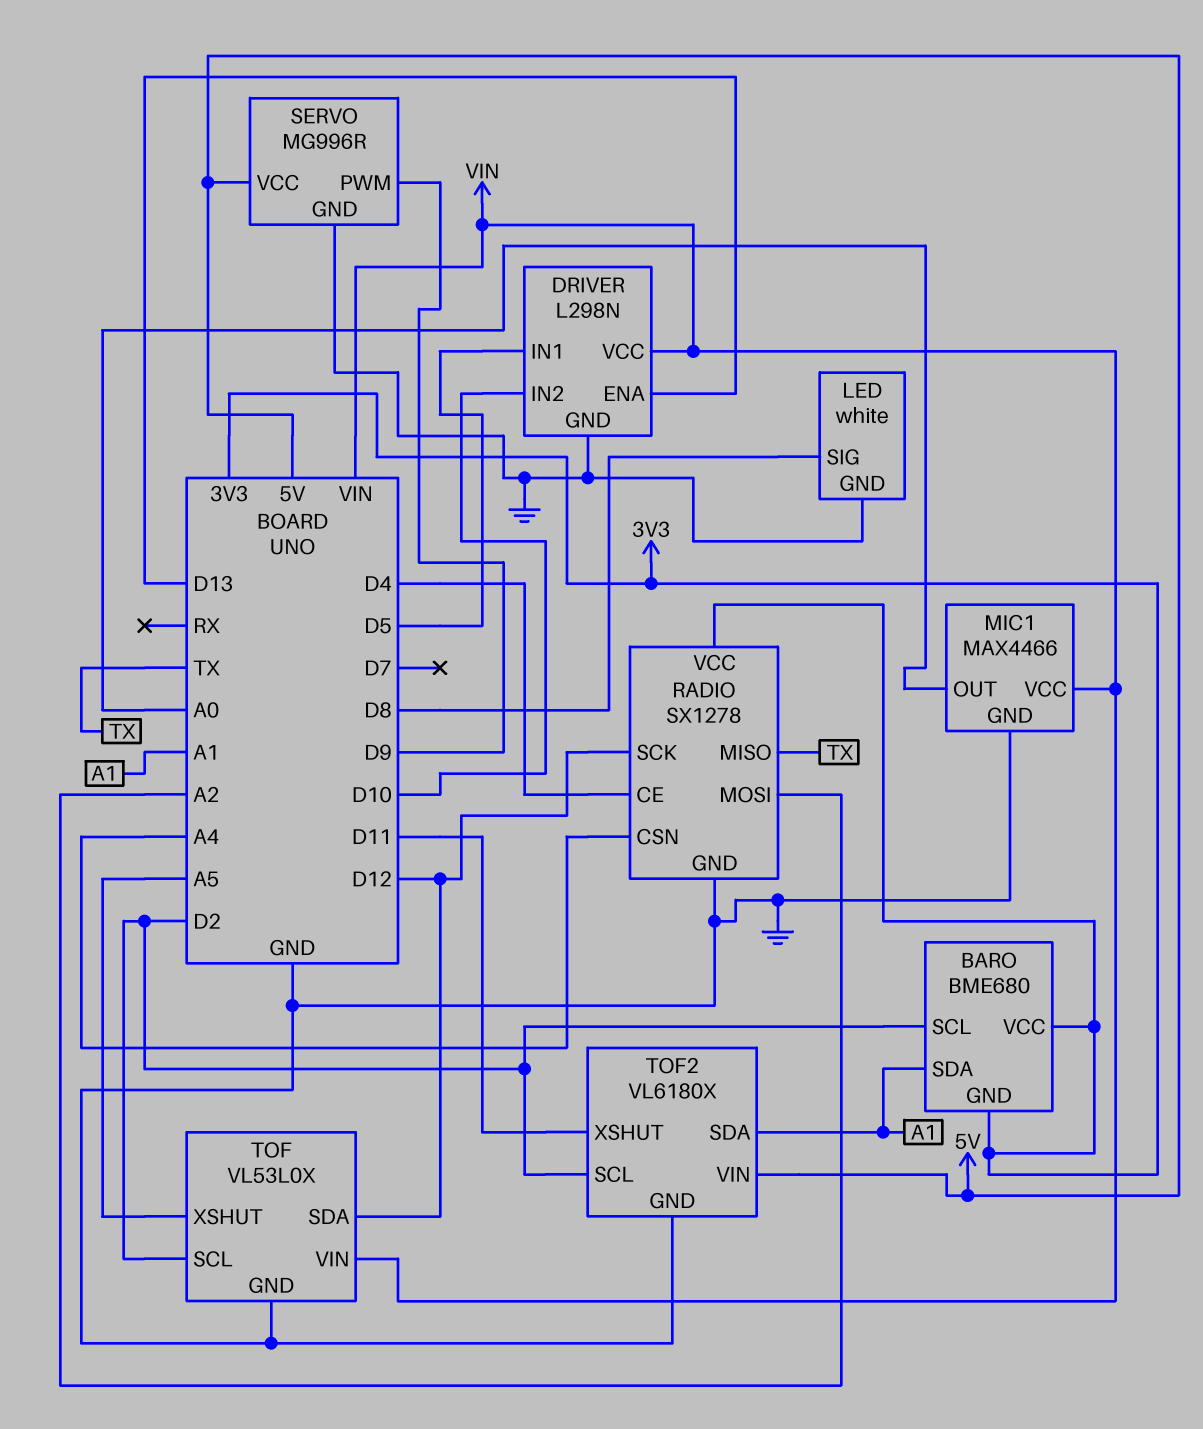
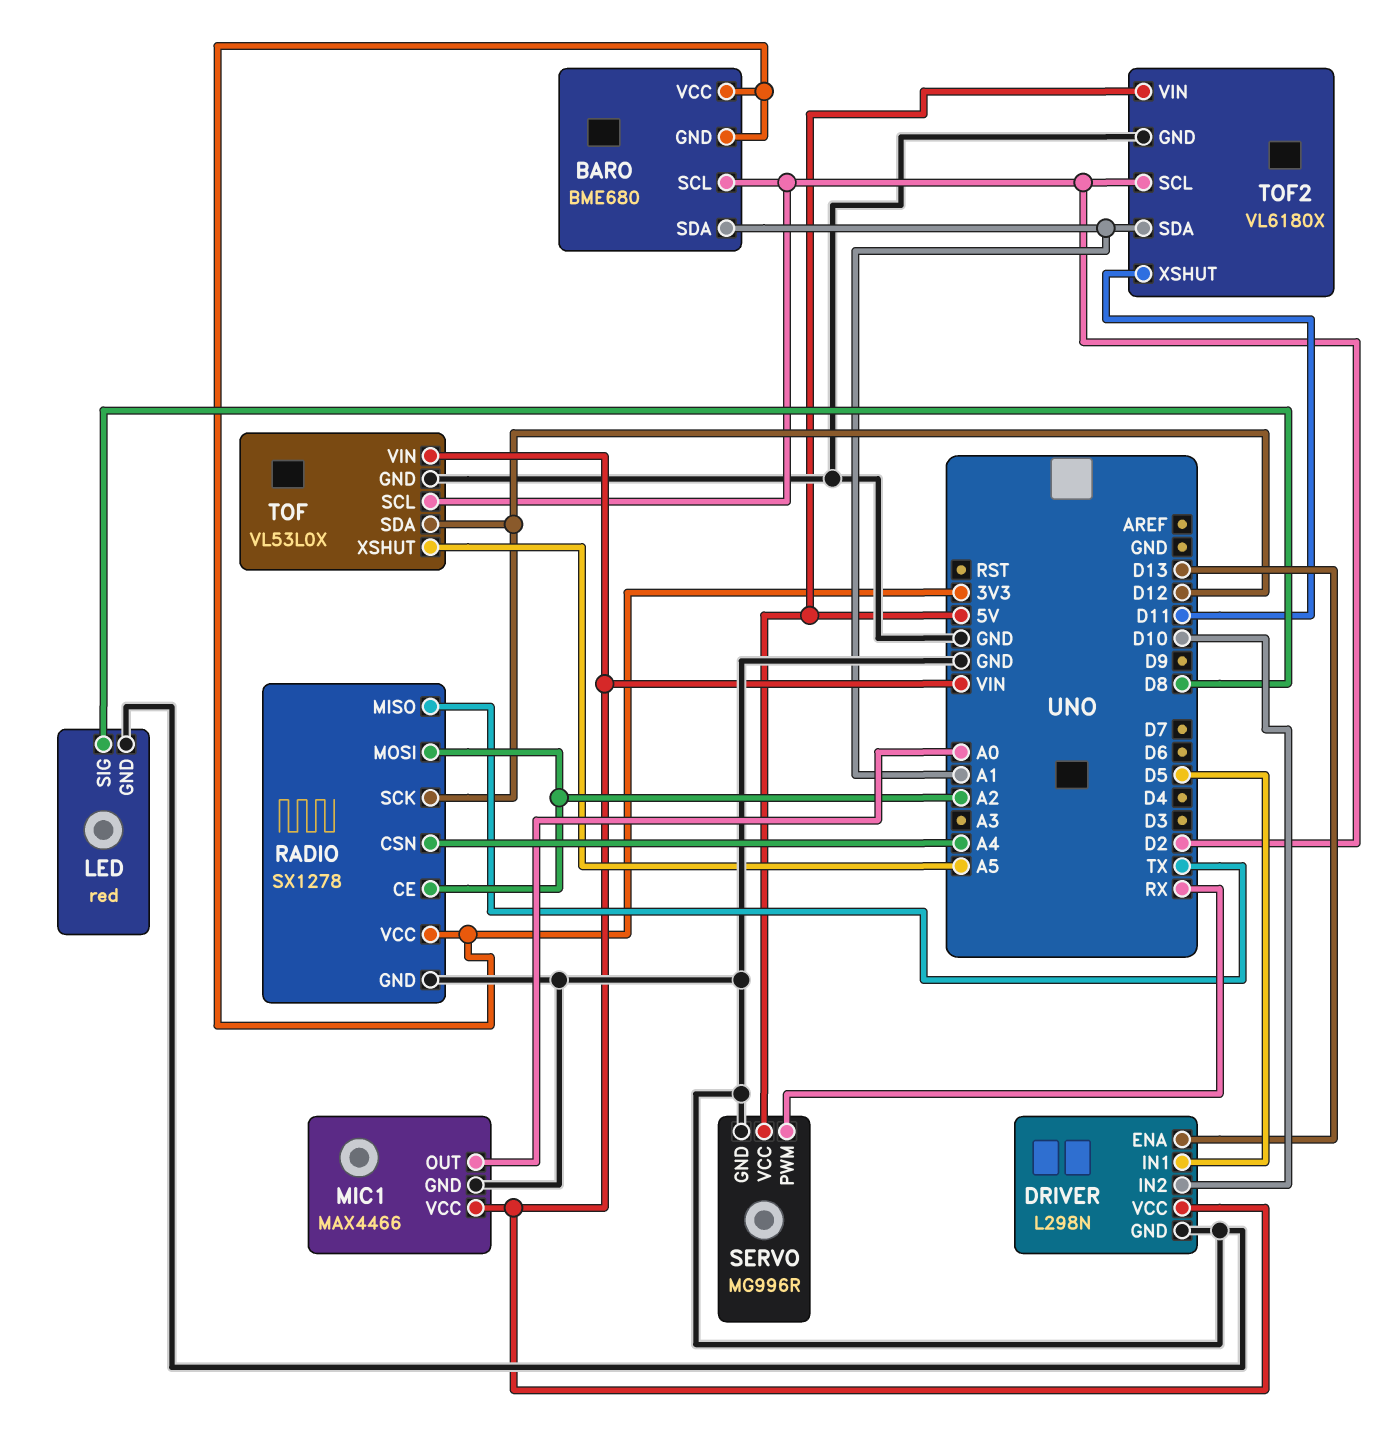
LED: white -> red
RADIO pin CE: D4 -> A2
SERVO pin PWM: D9 -> RX

